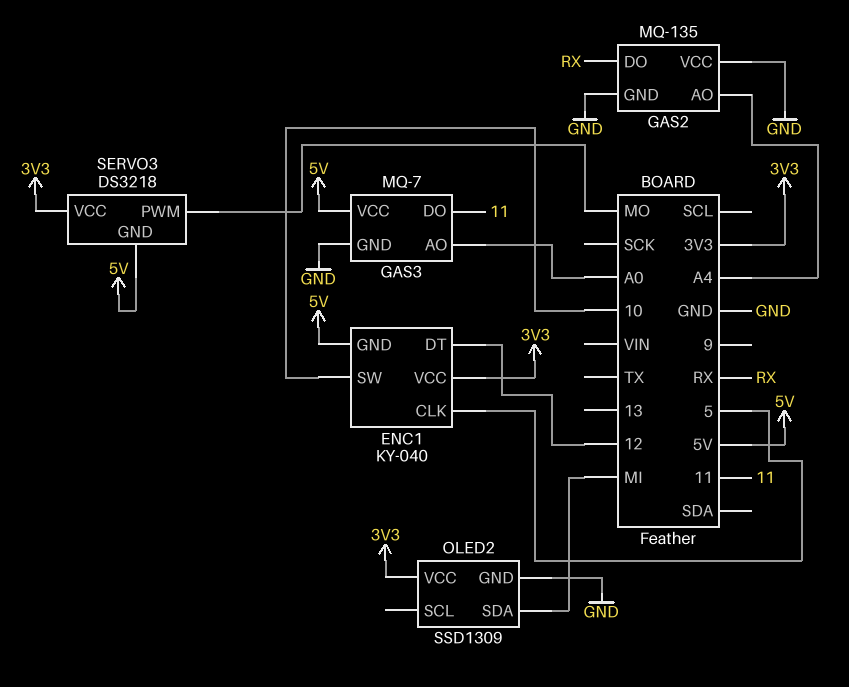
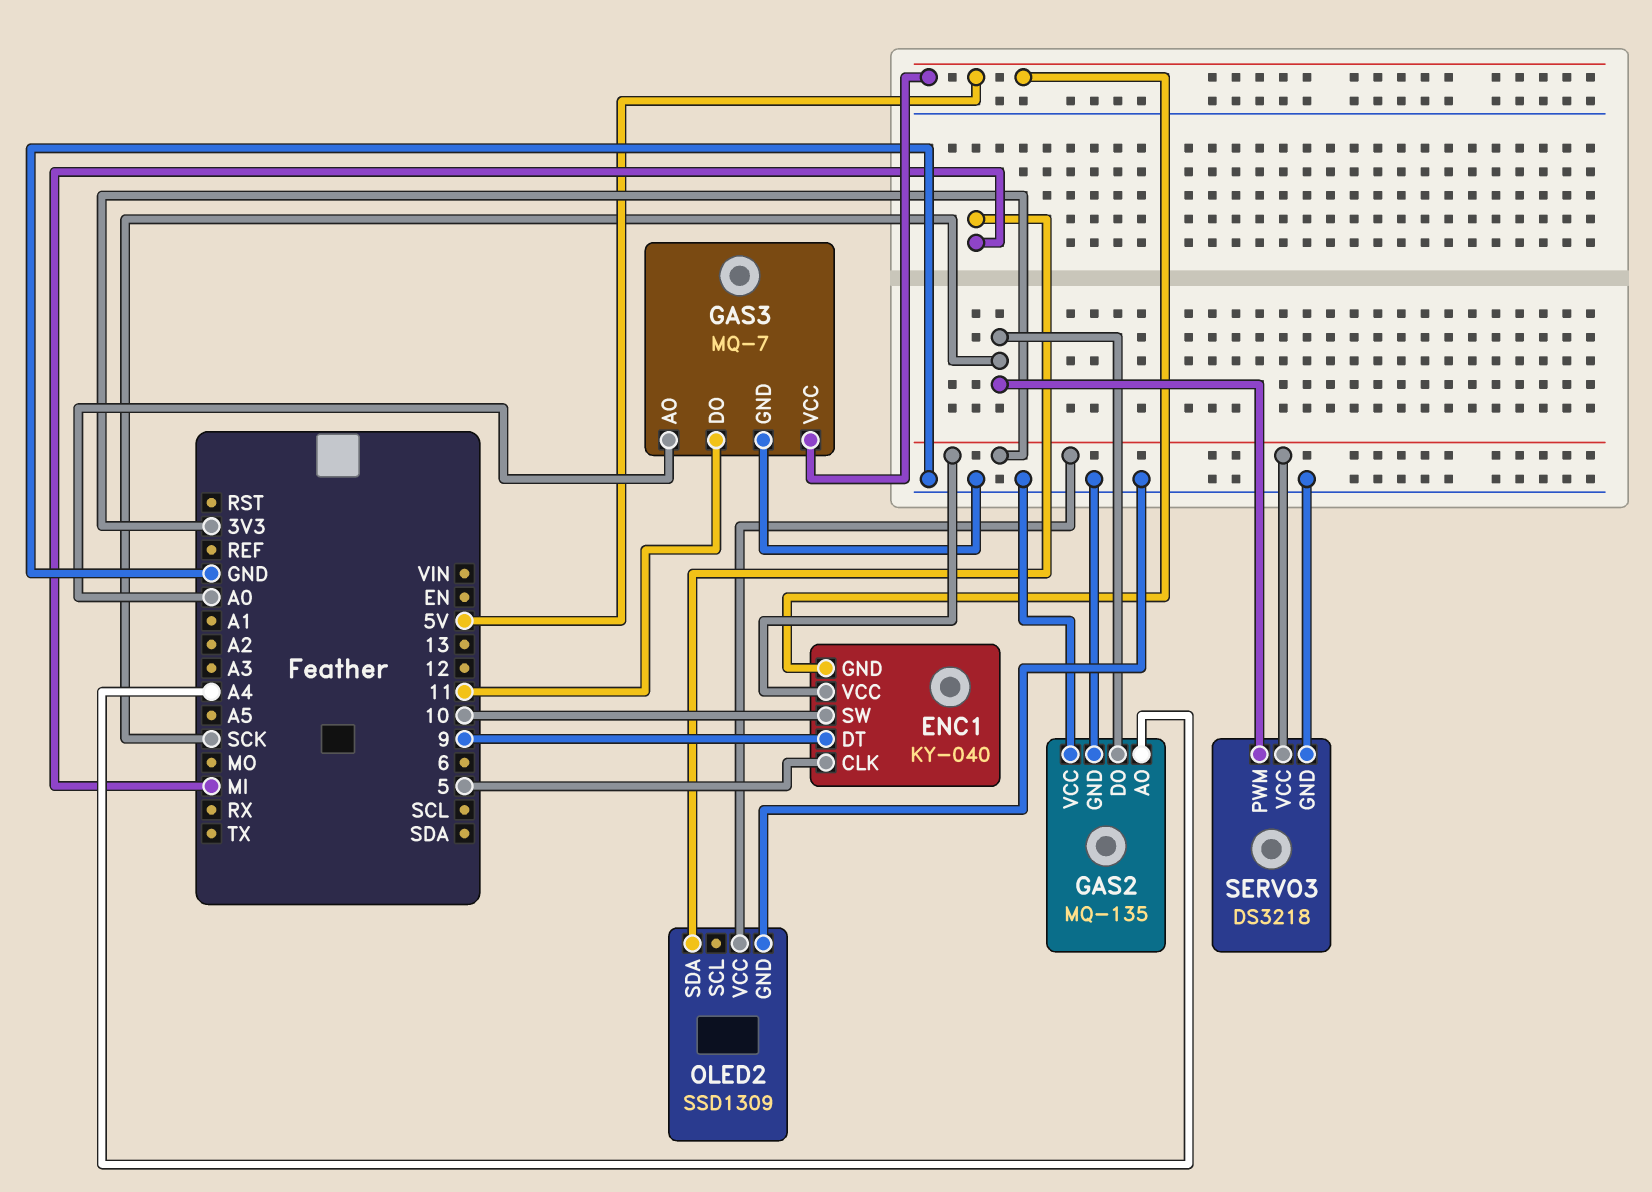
ENC1 pin DT: 12 -> 9
GAS2 pin DO: RX -> SCK
SERVO3 pin GND: 5V -> GND
SERVO3 pin PWM: MO -> SCK

